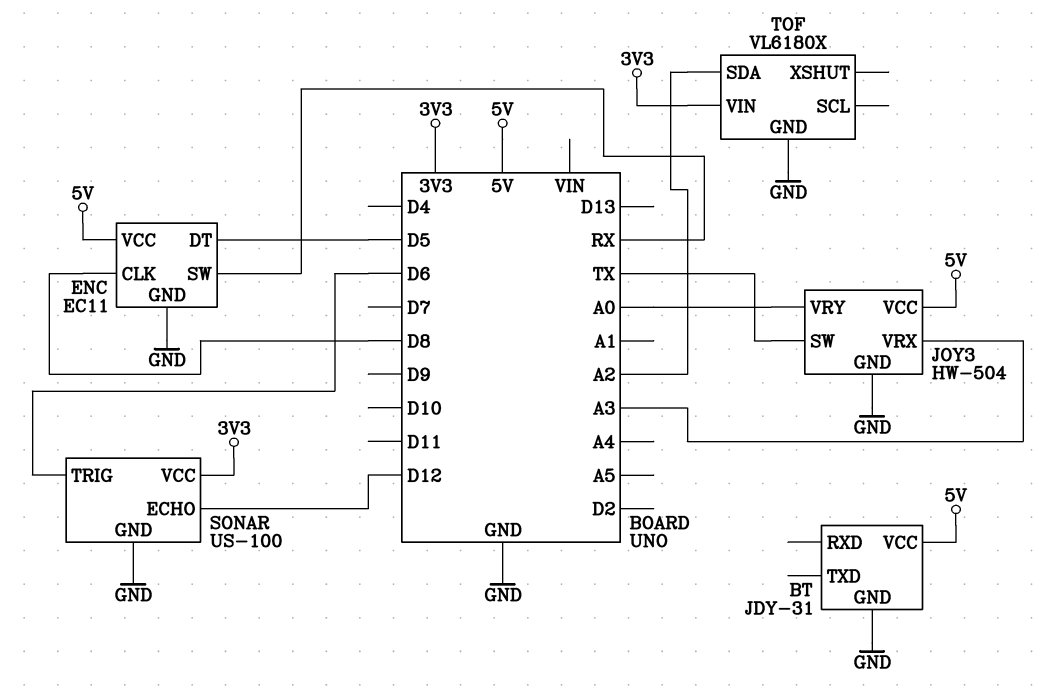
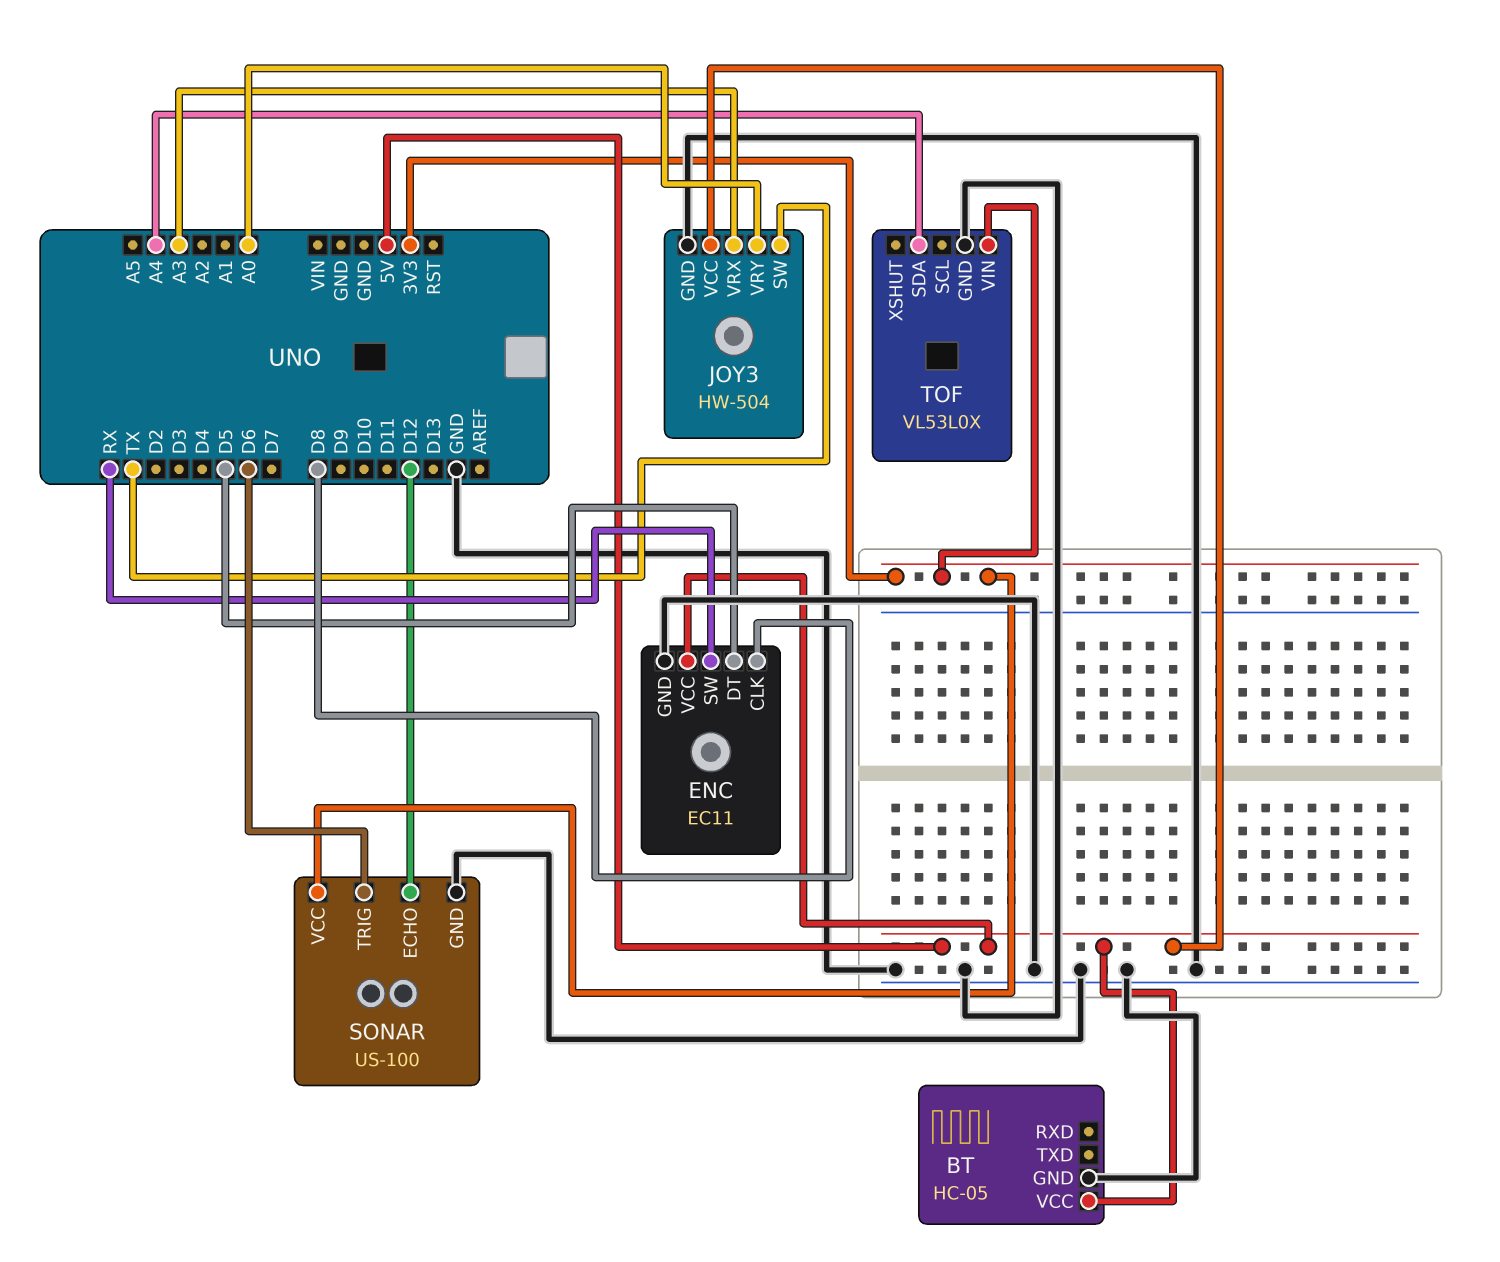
BT: JDY-31 -> HC-05
TOF: VL6180X -> VL53L0X
TOF pin SDA: A2 -> A4

